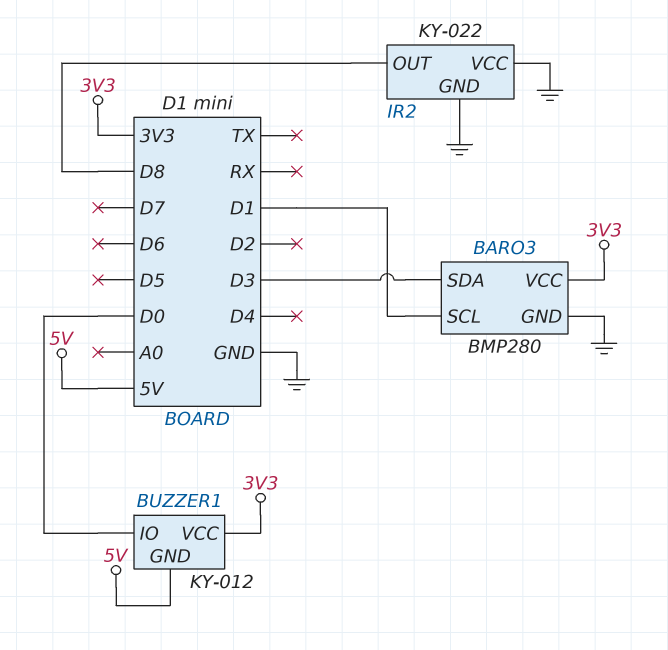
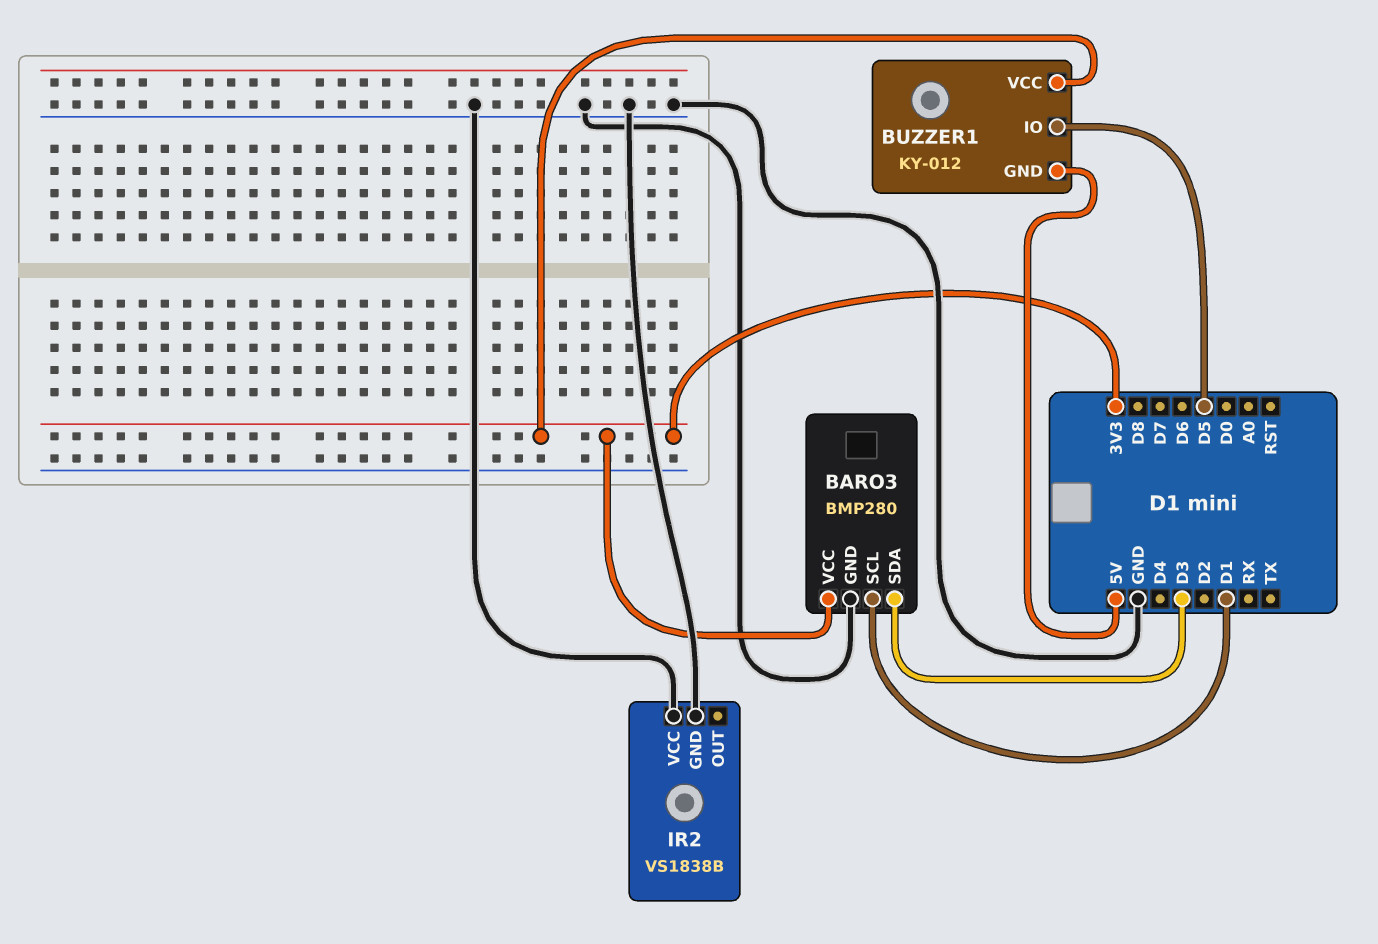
BUZZER1 pin IO: D0 -> D5
IR2: KY-022 -> VS1838B
IR2 pin OUT: D8 -> none

